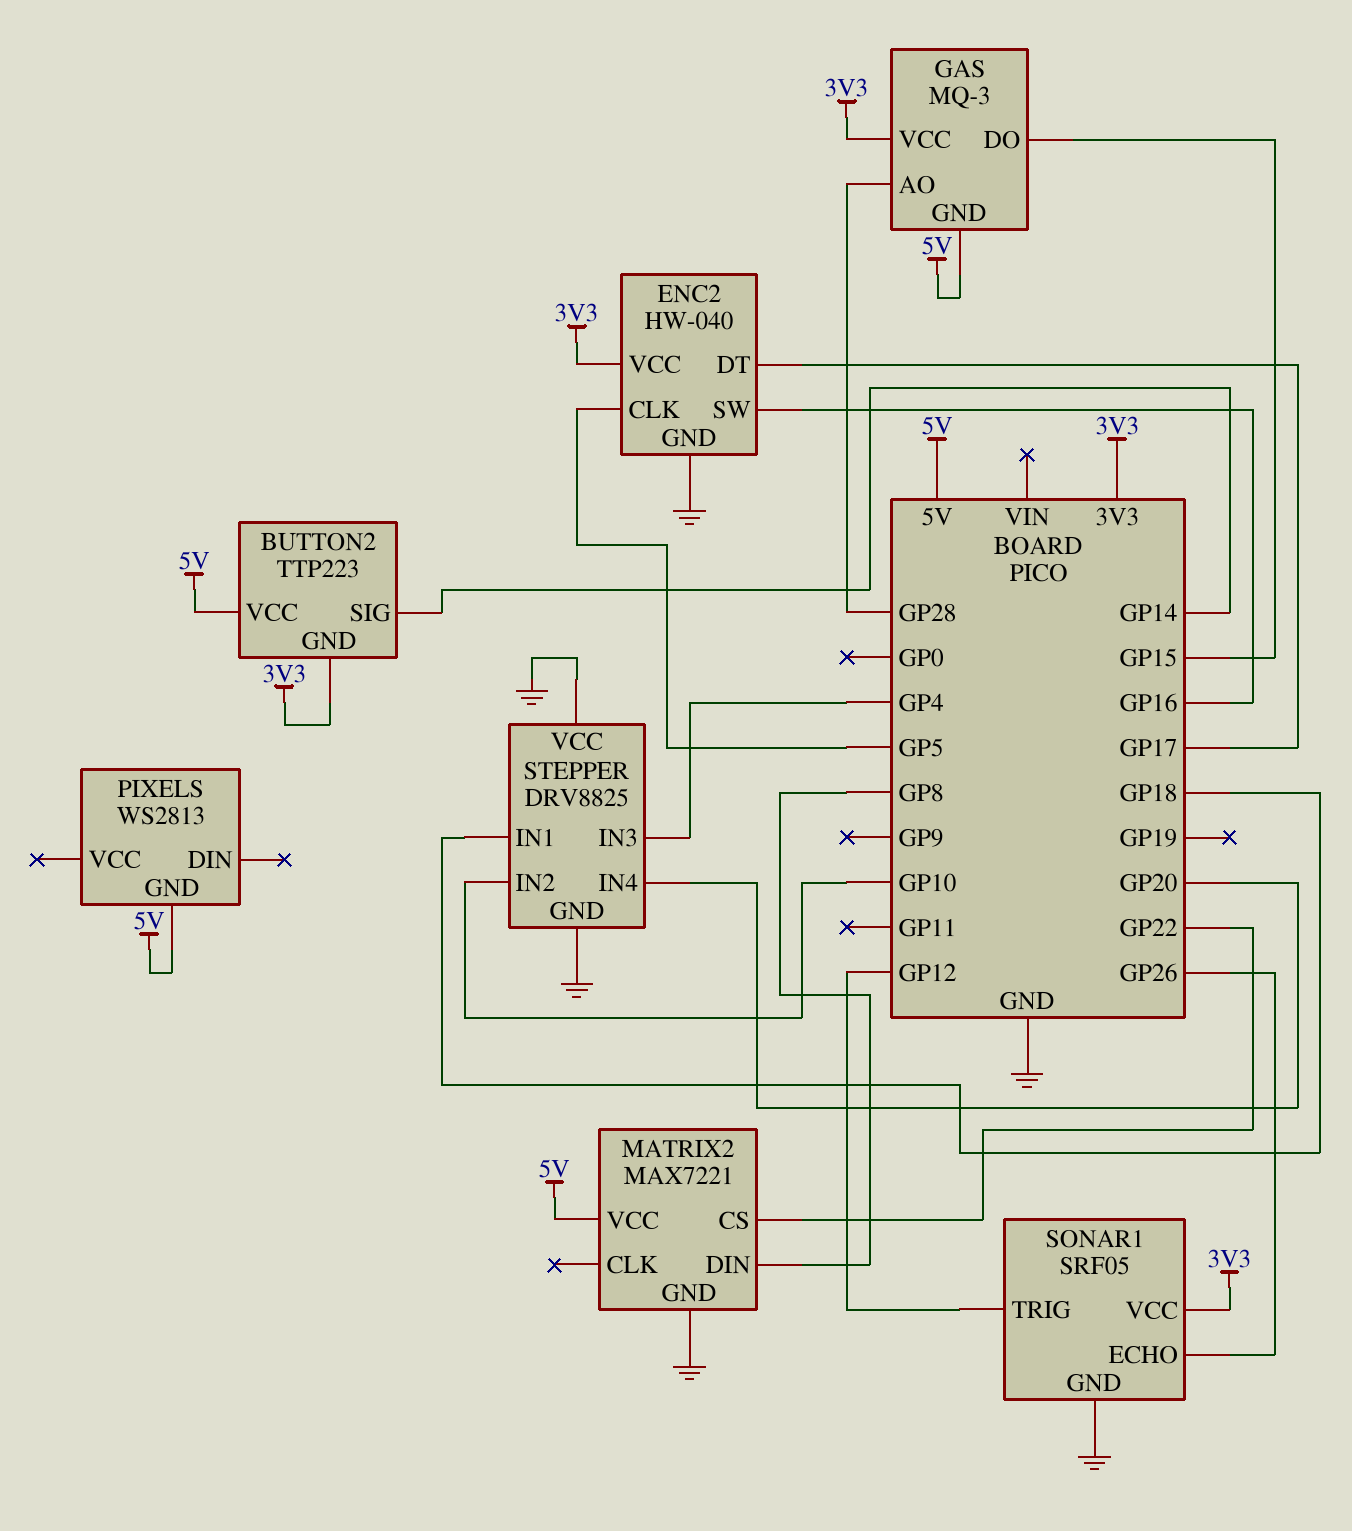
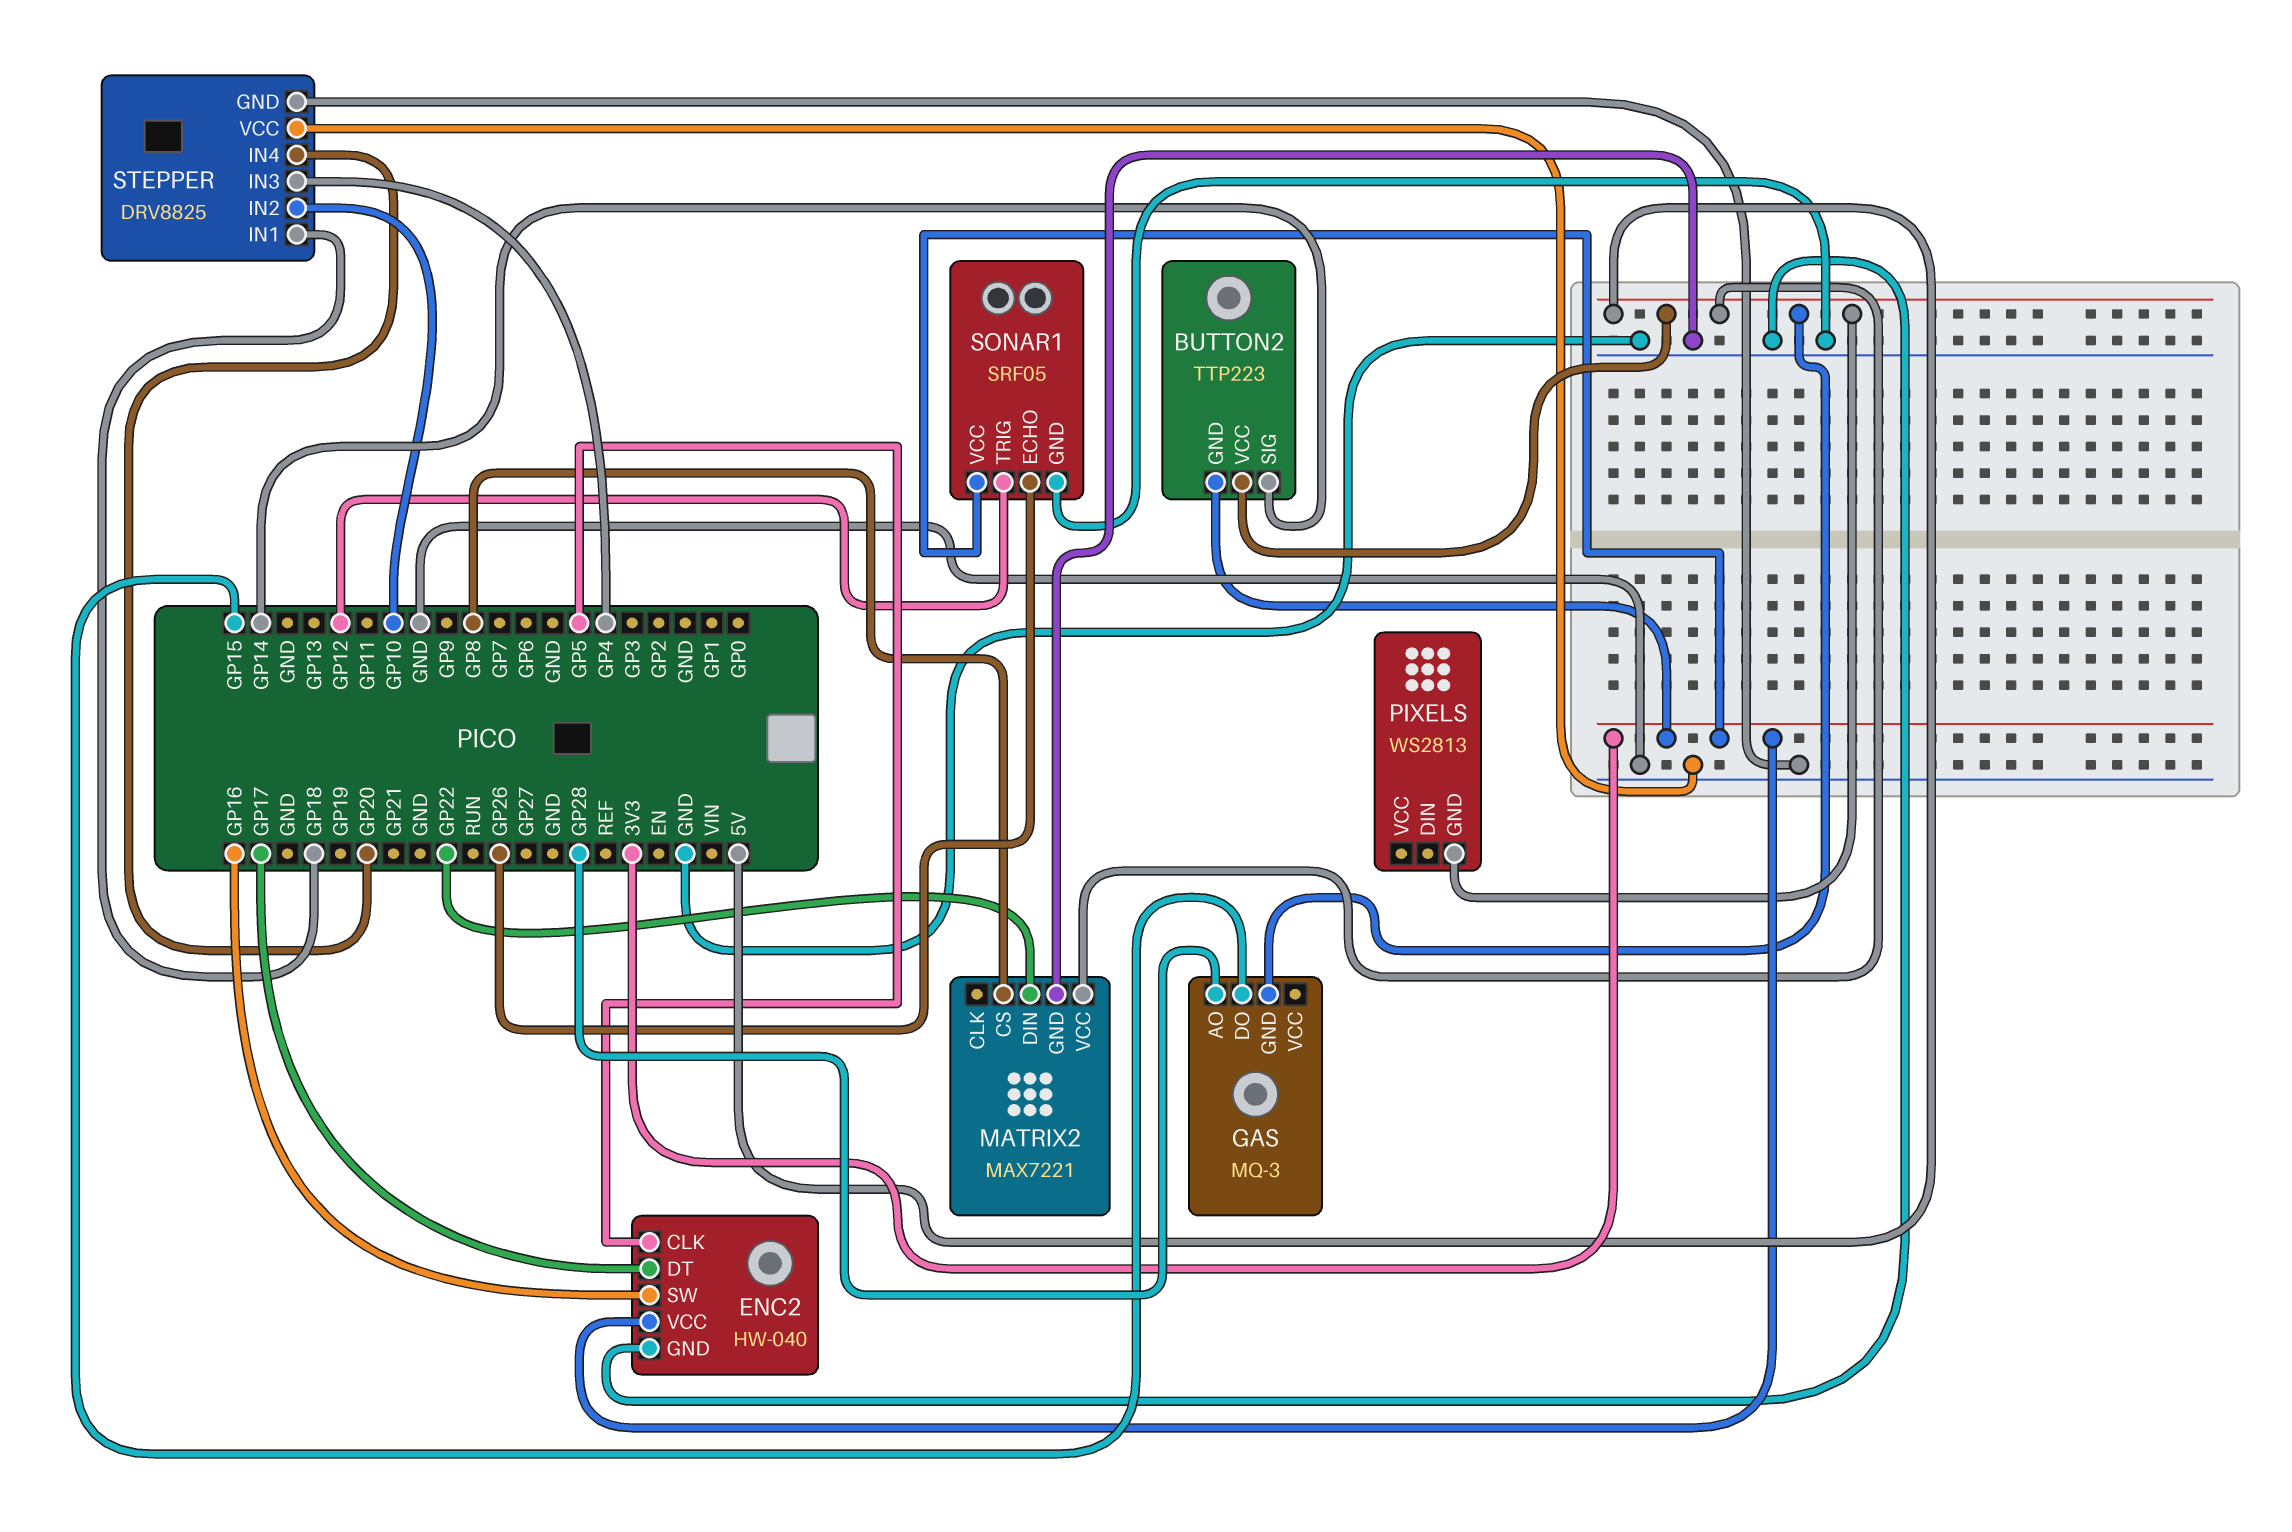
GAS pin VCC: 3V3 -> none
MATRIX2 pin CS: GP22 -> GP8
MATRIX2 pin DIN: GP8 -> GP22

